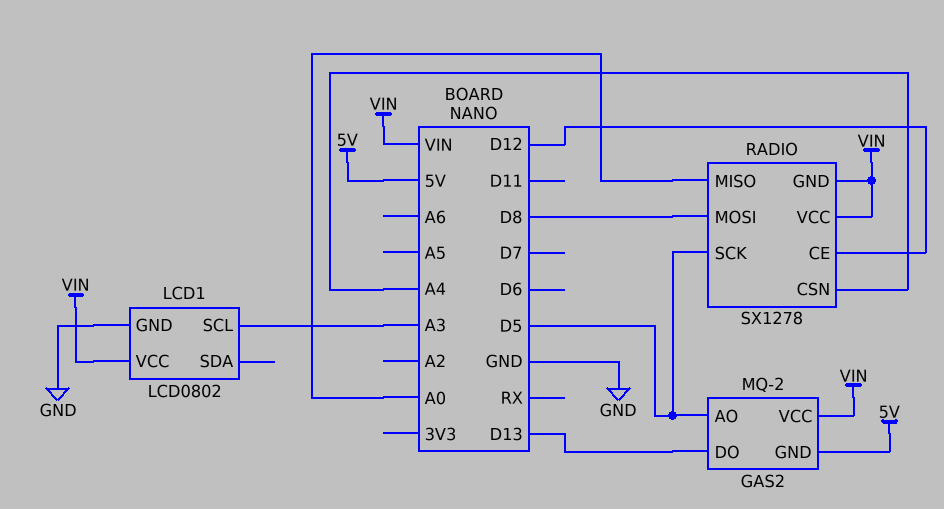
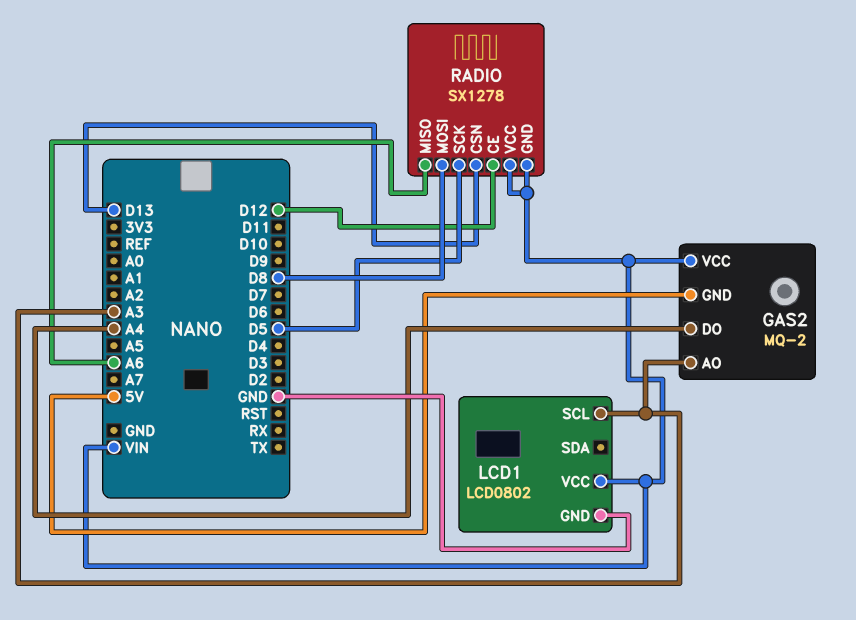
GAS2 pin AO: D5 -> A3
GAS2 pin DO: D13 -> A4
RADIO pin CSN: A4 -> D13
RADIO pin MISO: A0 -> A6

